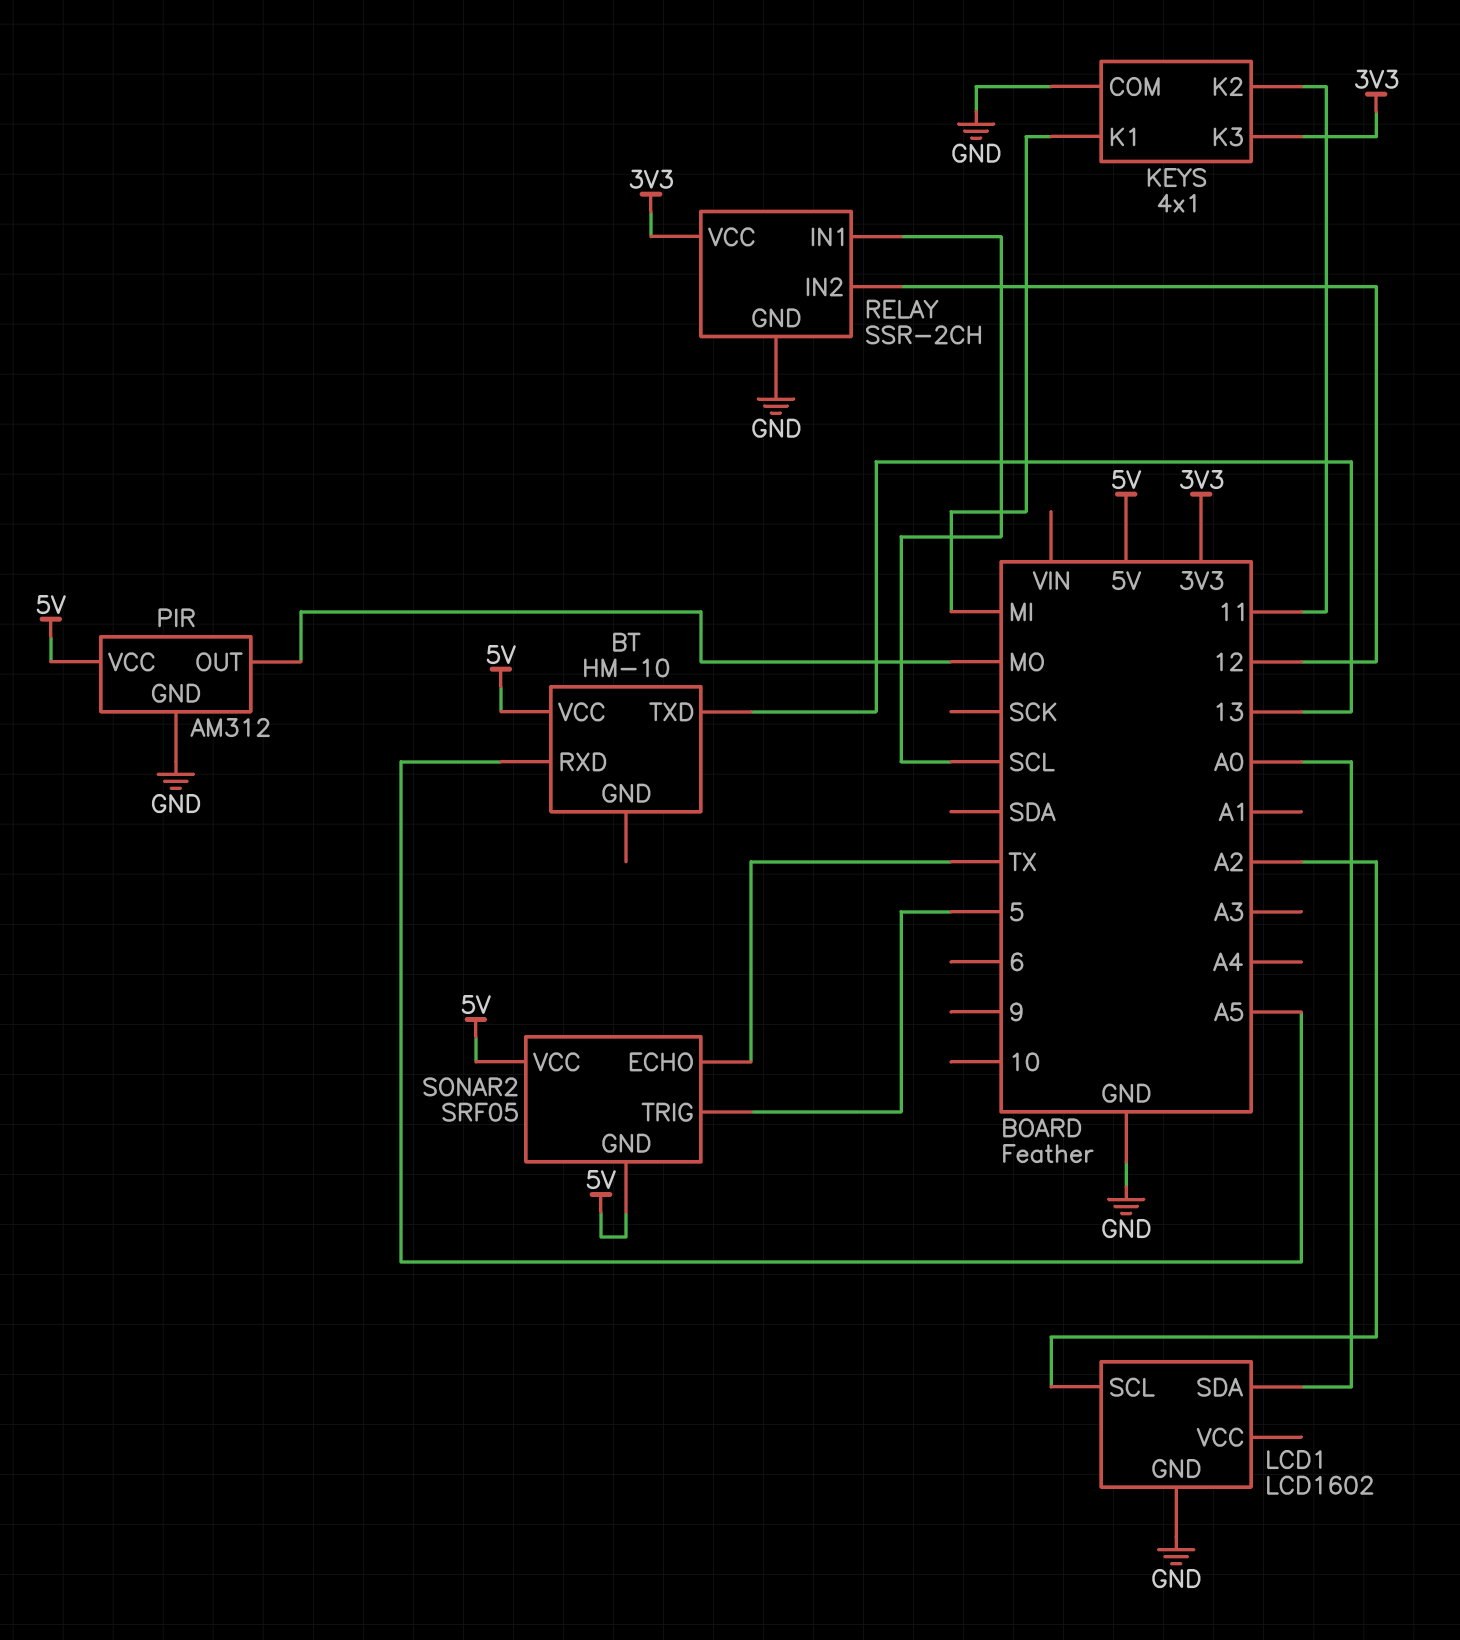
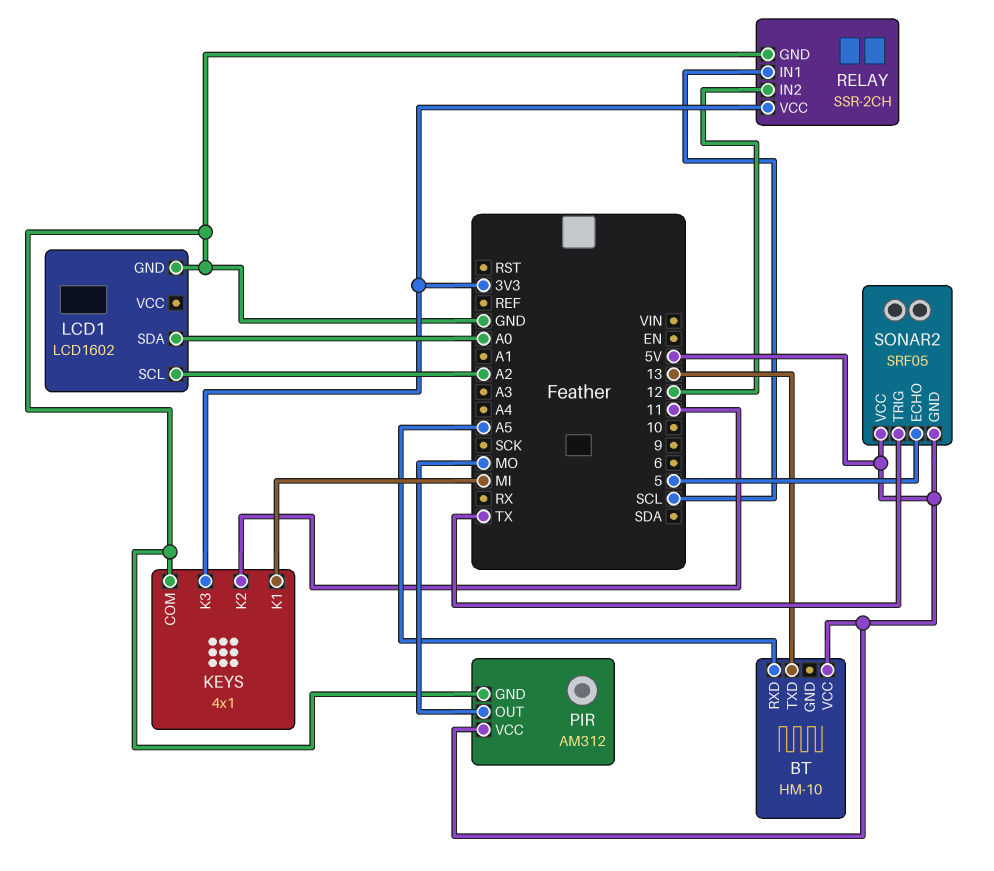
SONAR2 pin ECHO: TX -> 5
SONAR2 pin TRIG: 5 -> TX

